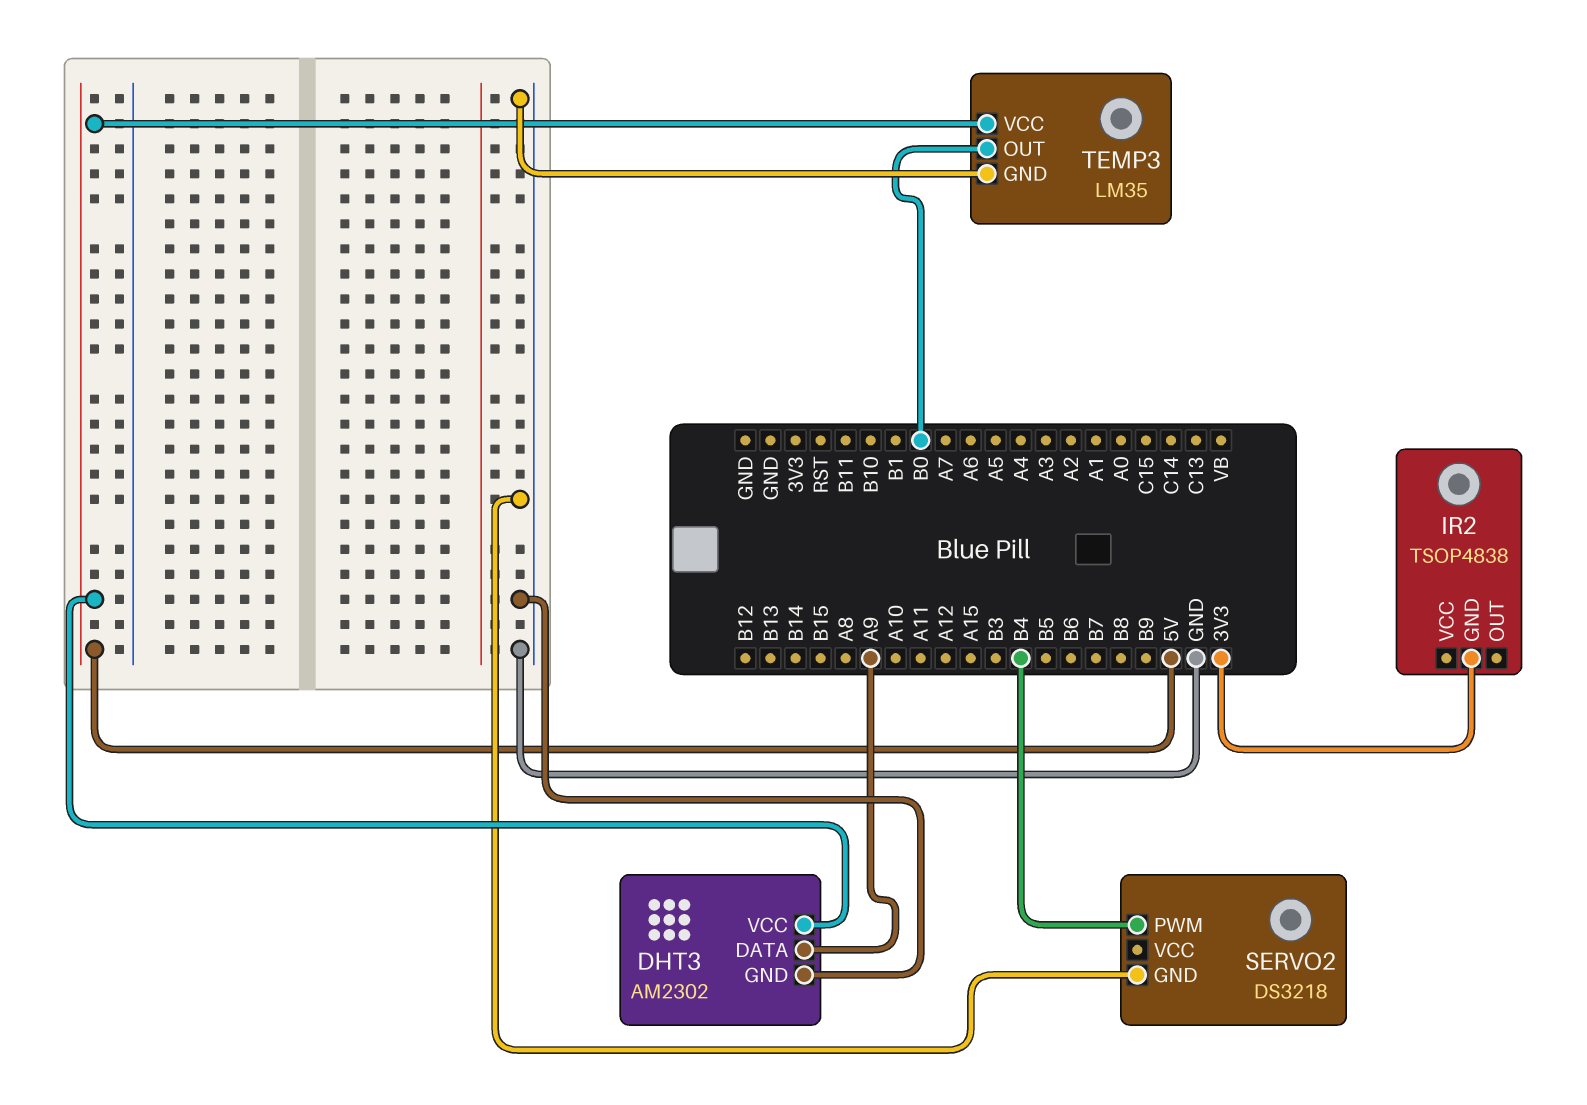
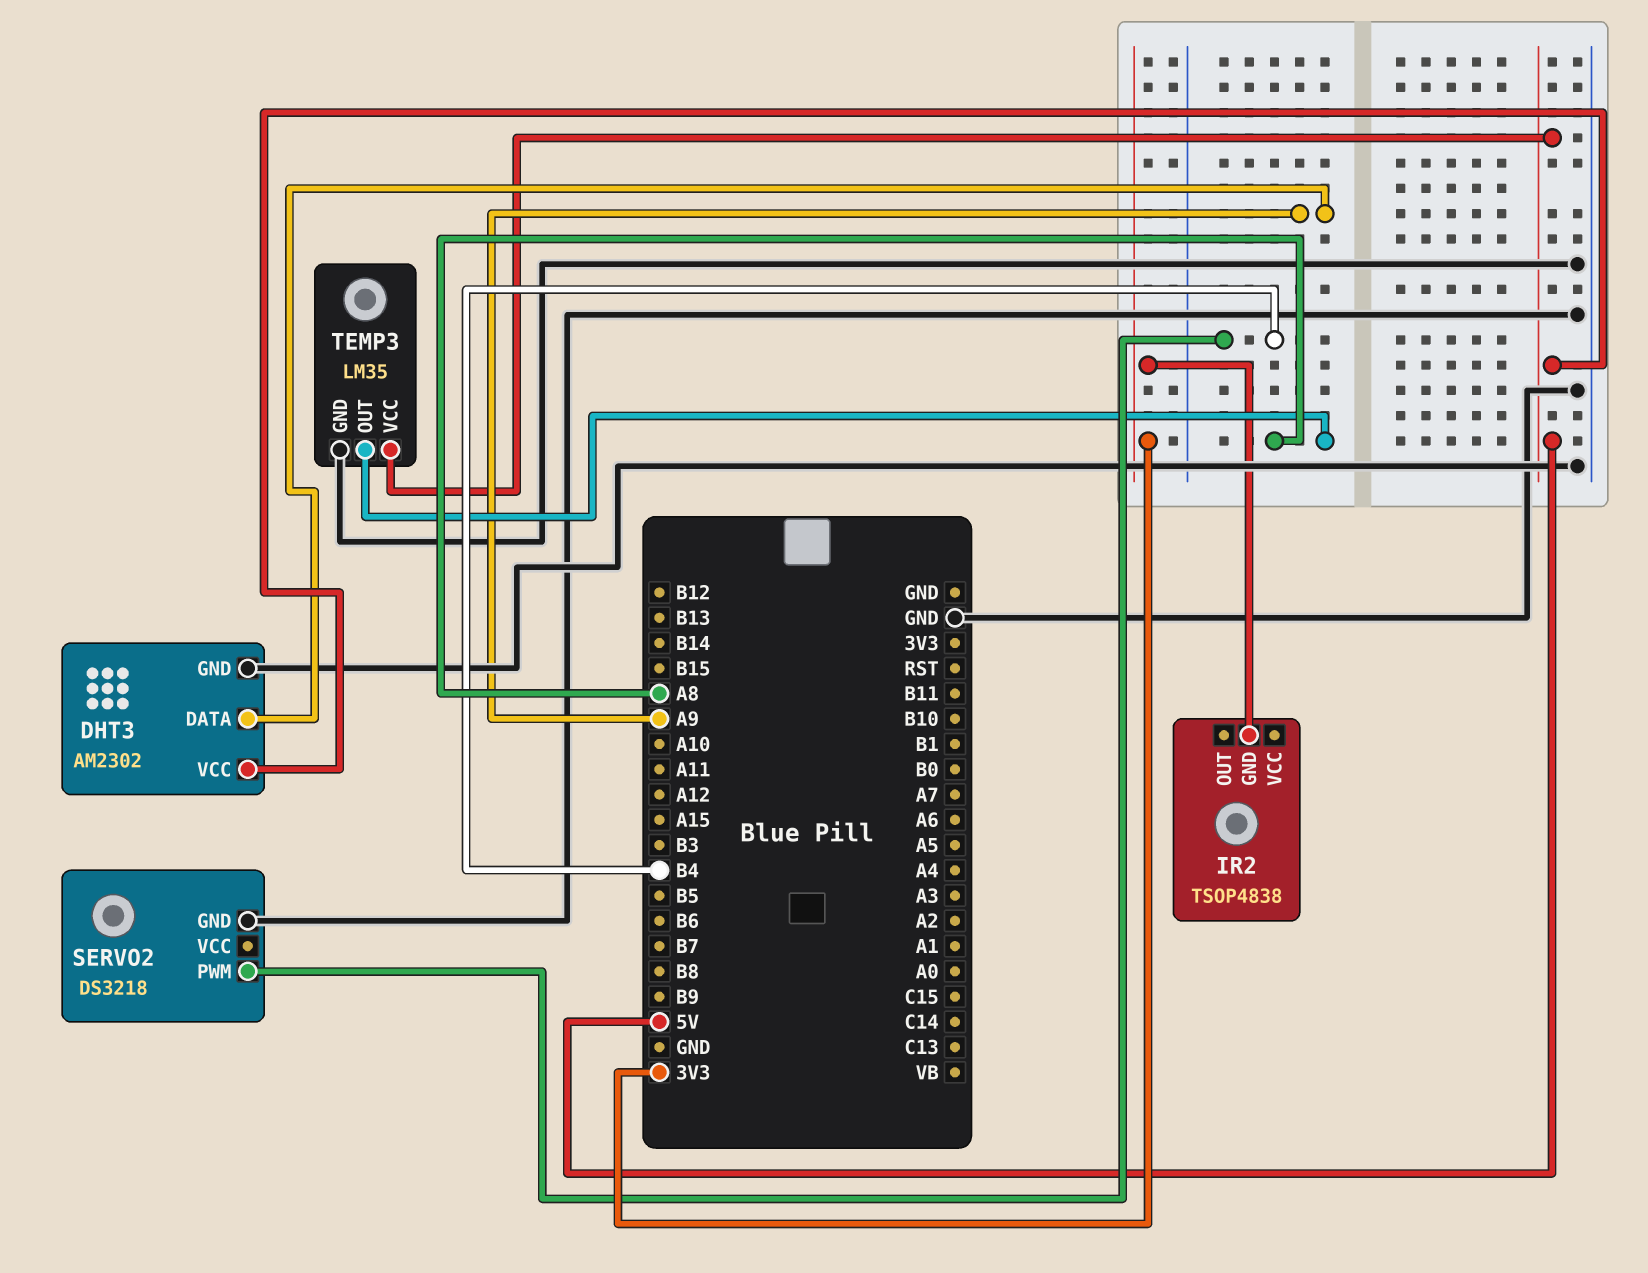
TEMP3 pin OUT: B0 -> A8

